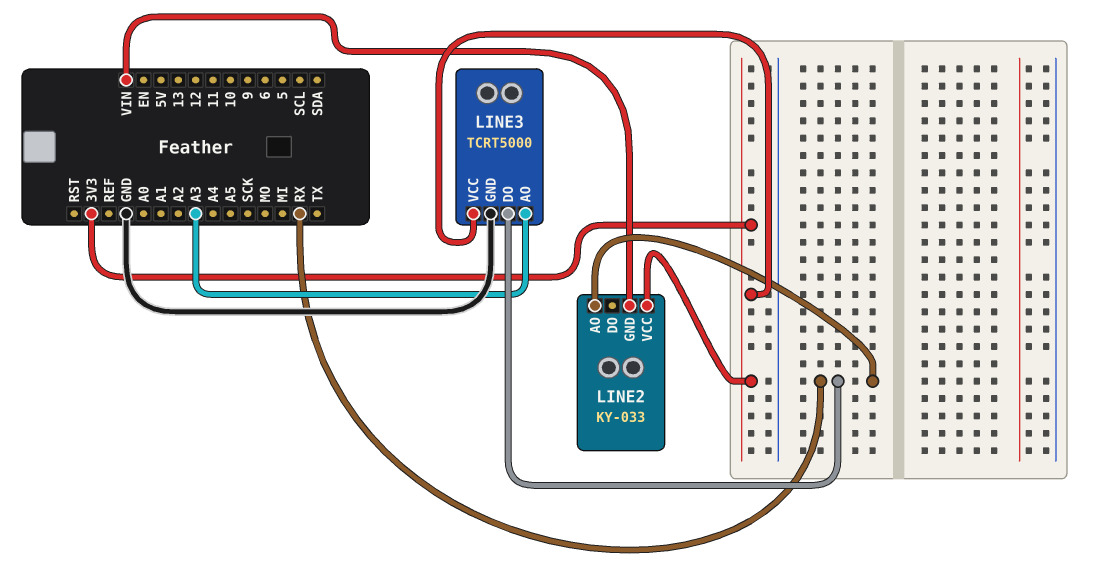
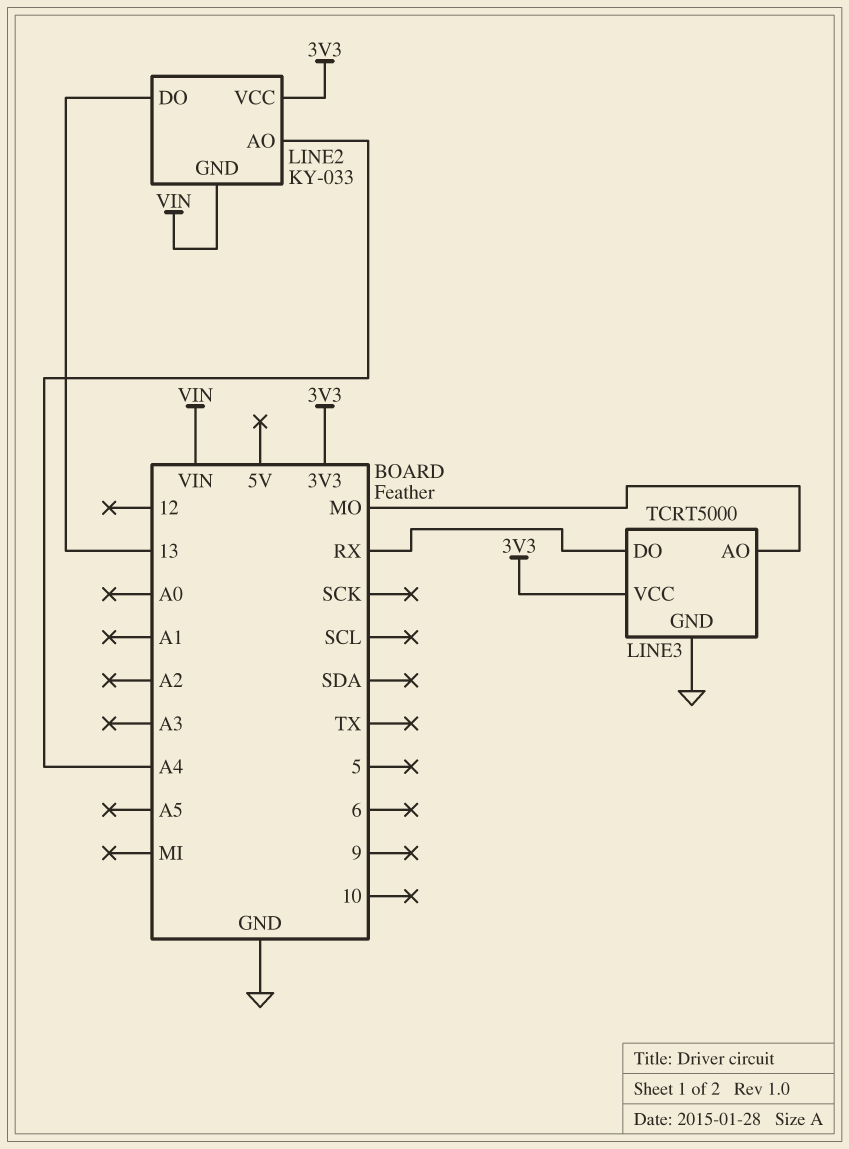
LINE2 pin AO: RX -> A4
LINE2 pin DO: none -> 13
LINE3 pin AO: A3 -> MO

